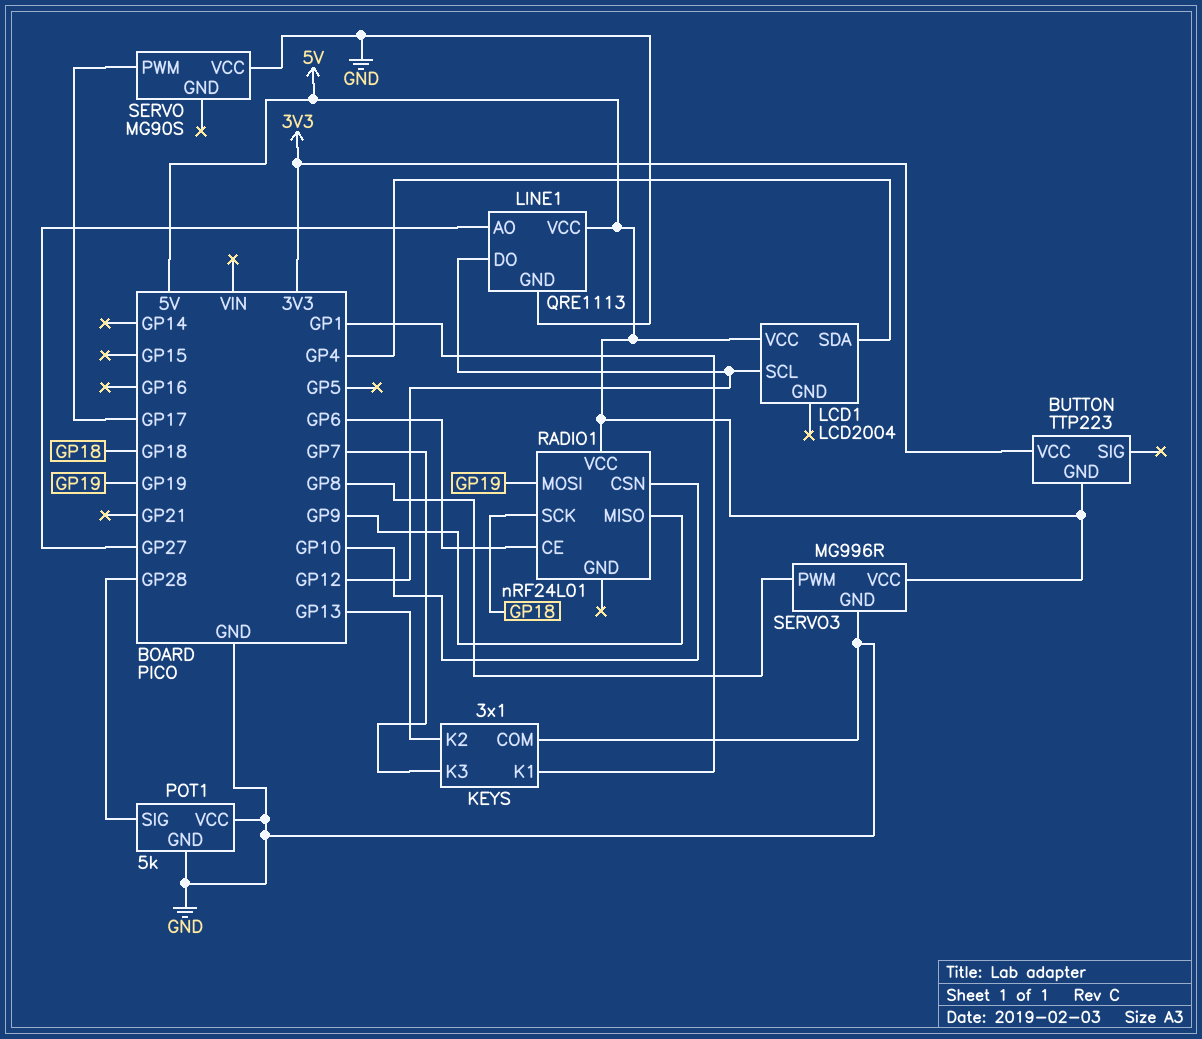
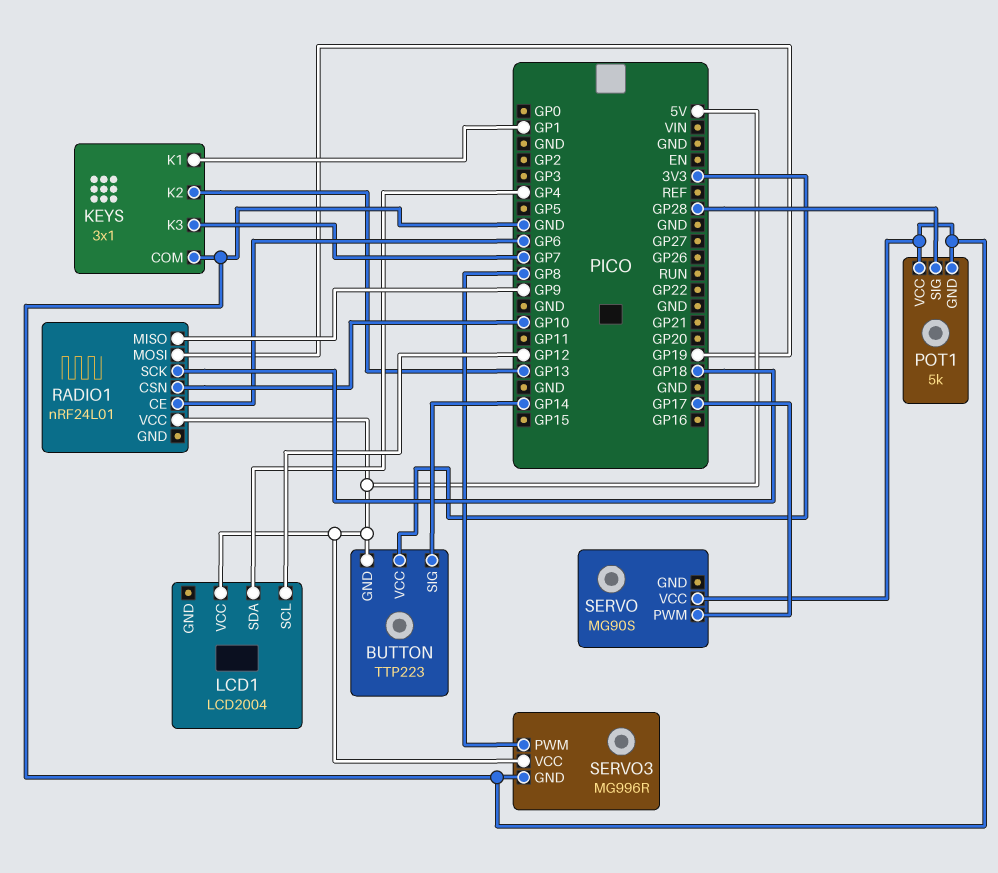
BUTTON pin SIG: none -> GP14
LINE1: QRE1113 -> none
LINE1 pin AO: GP27 -> none
LINE1 pin DO: GP12 -> none
LINE1 pin GND: GND -> none
LINE1 pin VCC: 5V -> none

